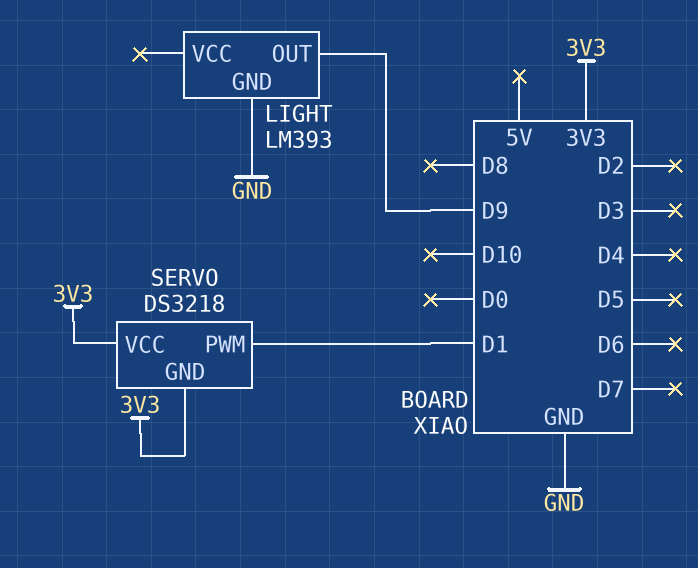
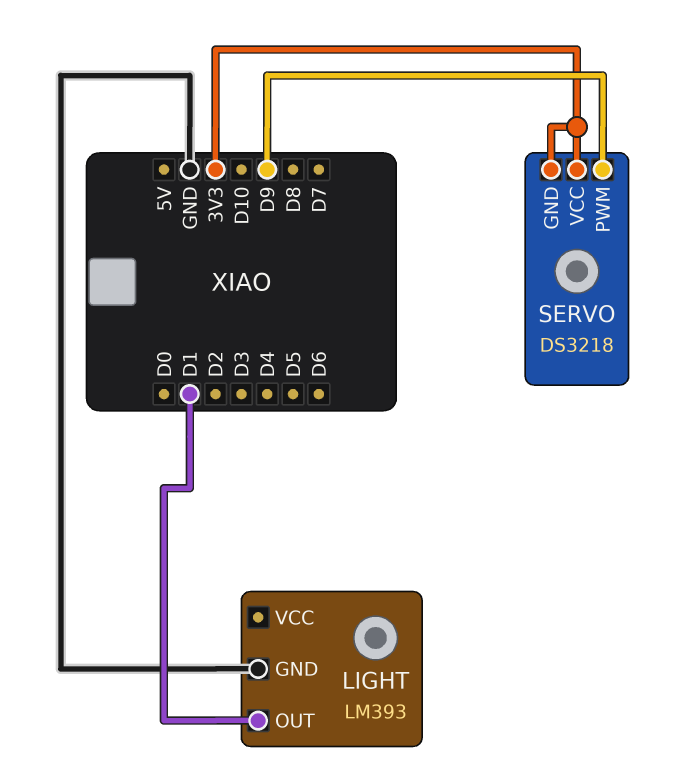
LIGHT pin OUT: D9 -> D1
SERVO pin PWM: D1 -> D9

